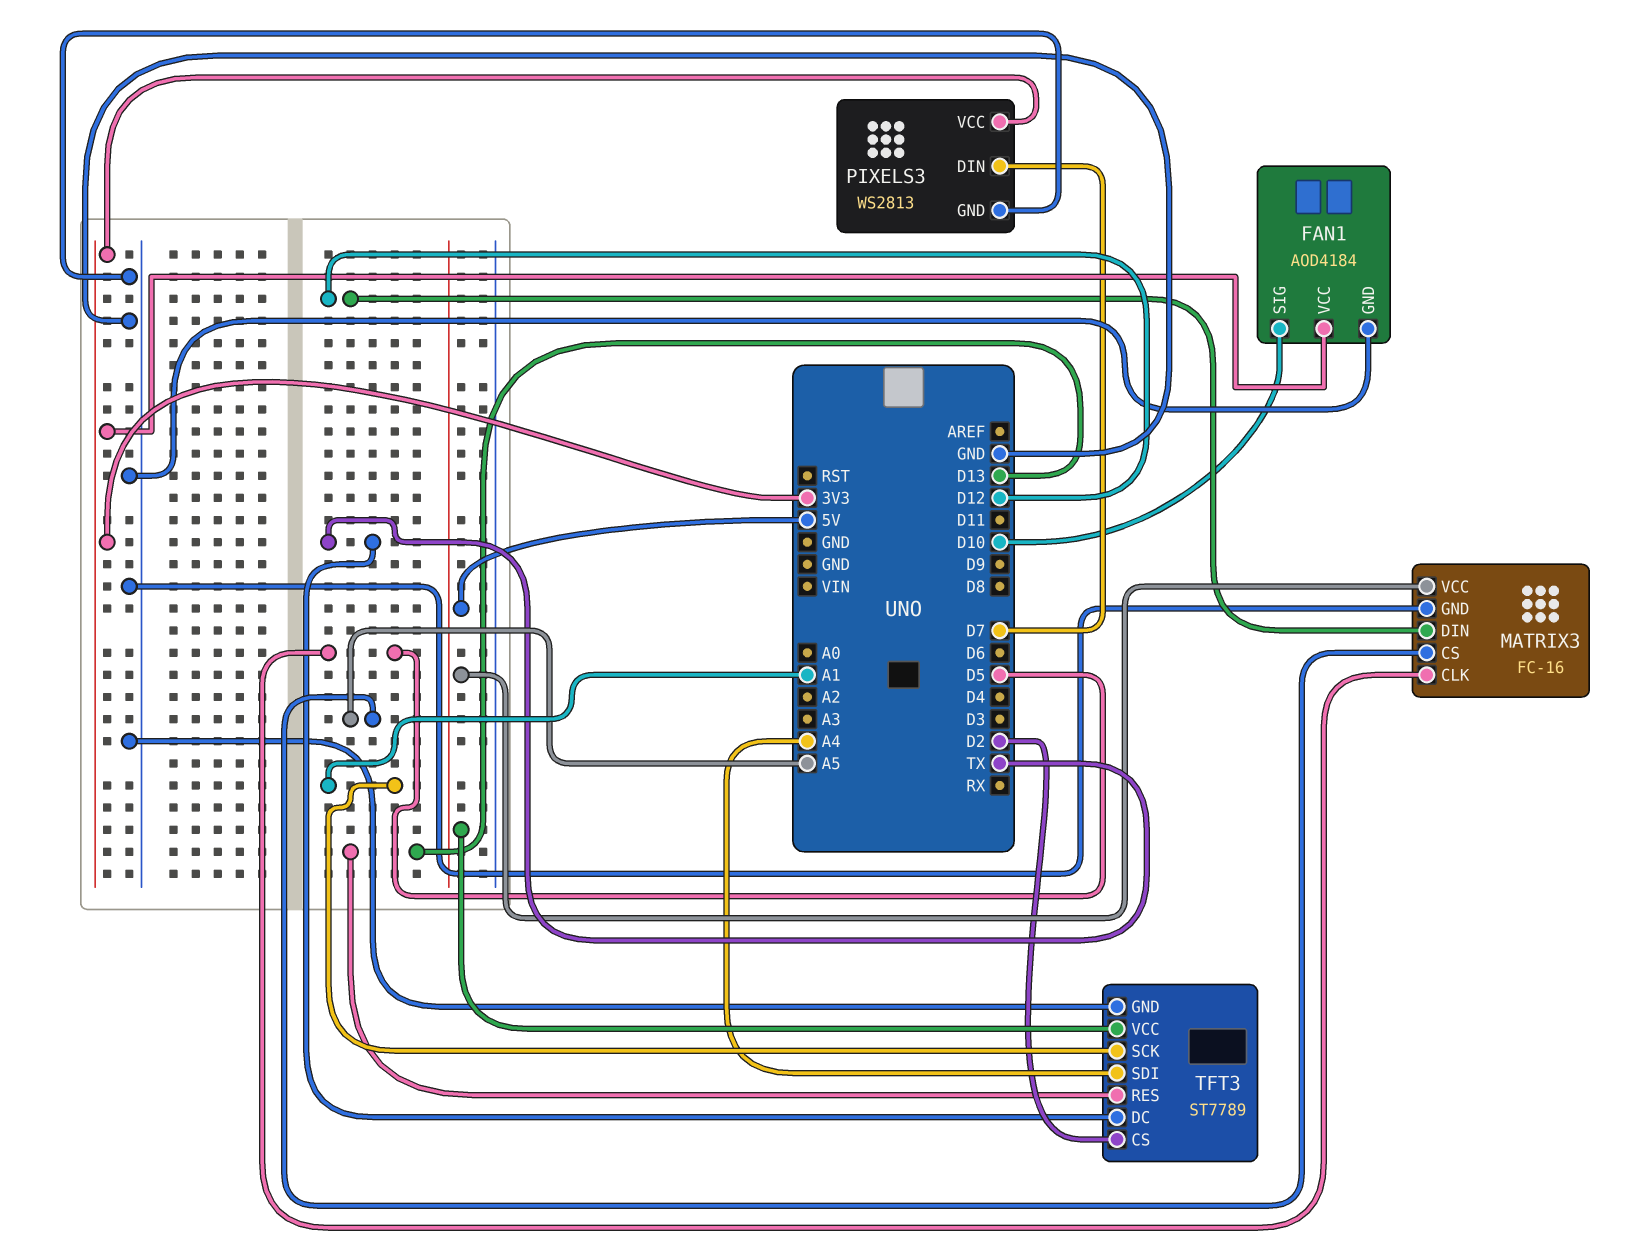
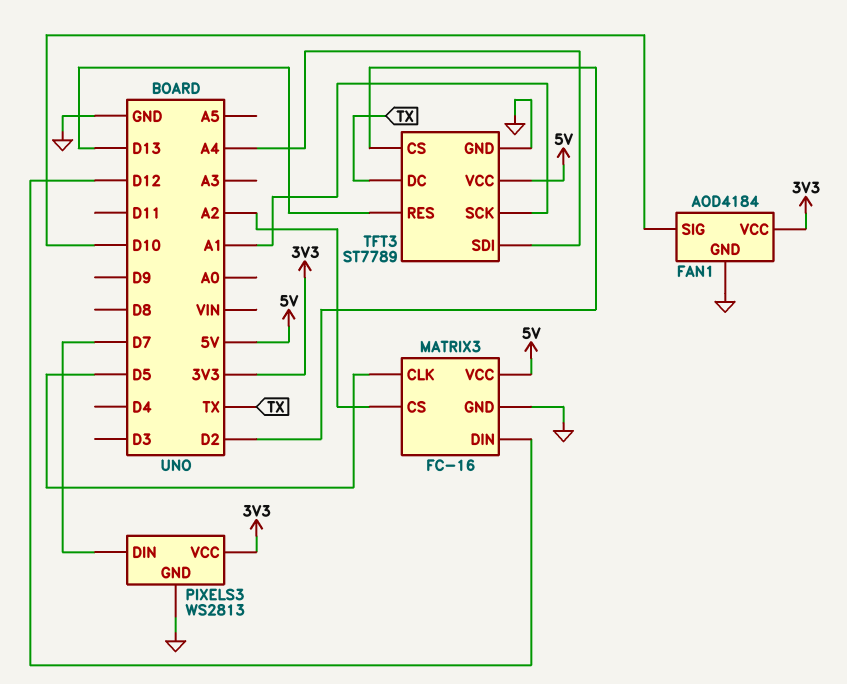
MATRIX3 pin CS: A5 -> A2

